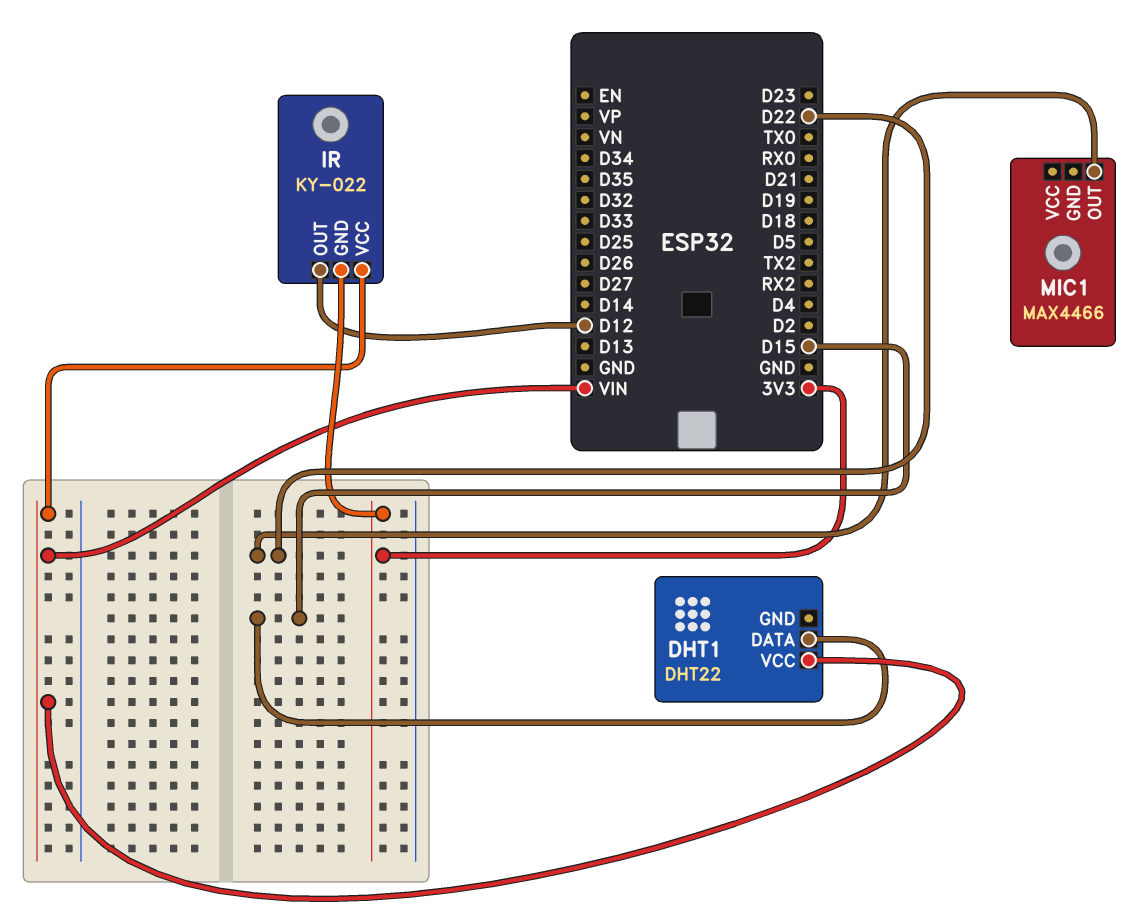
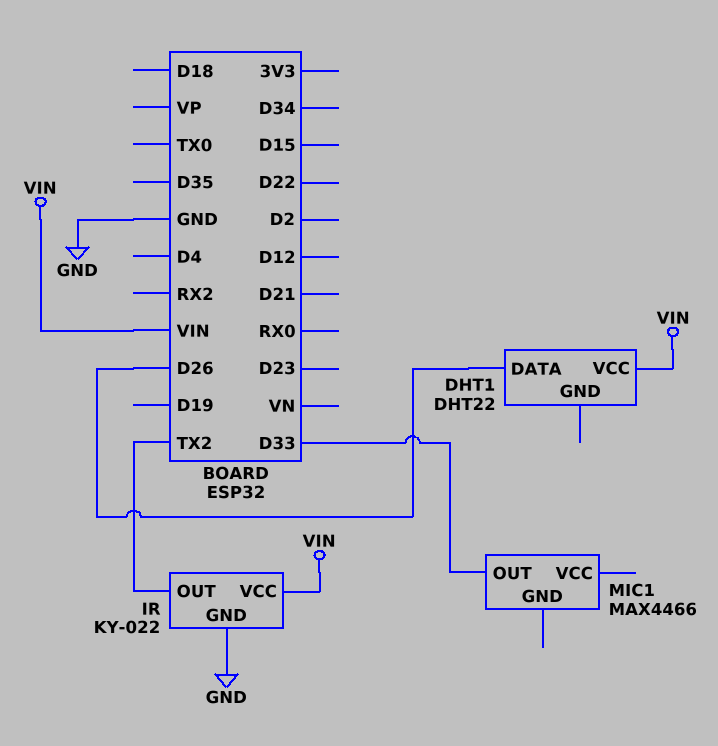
DHT1 pin DATA: D15 -> D26
IR pin GND: 3V3 -> GND
IR pin OUT: D12 -> TX2
MIC1 pin OUT: D22 -> D33

